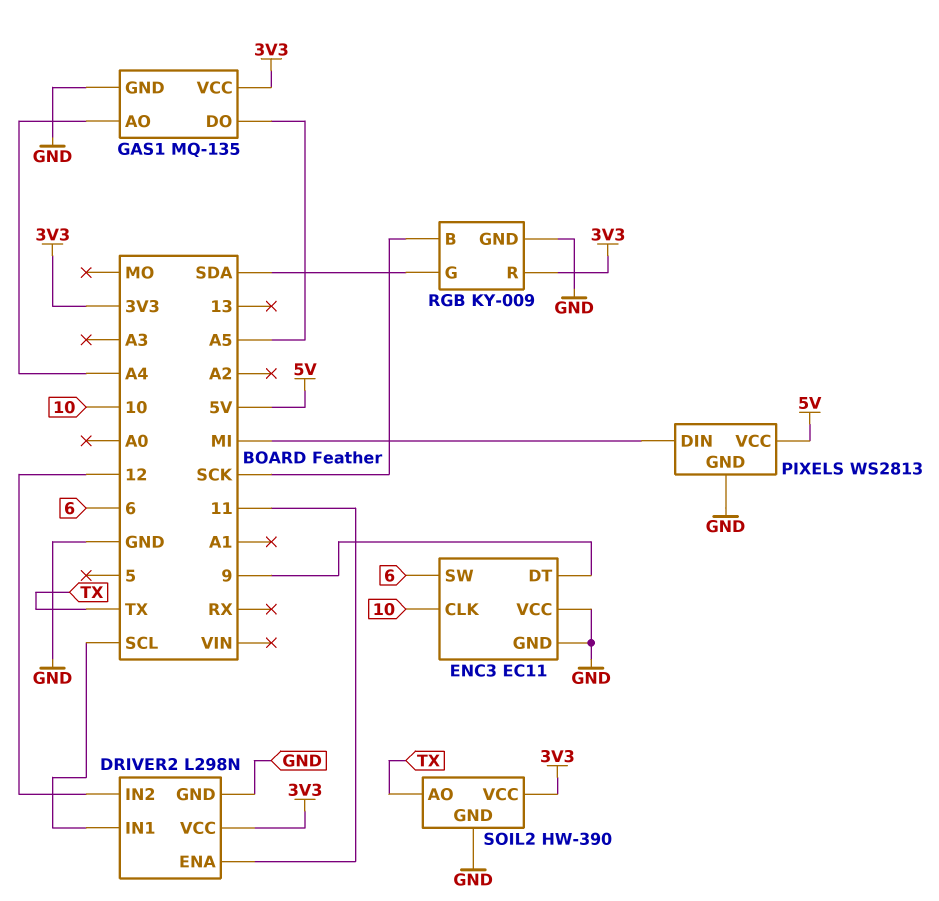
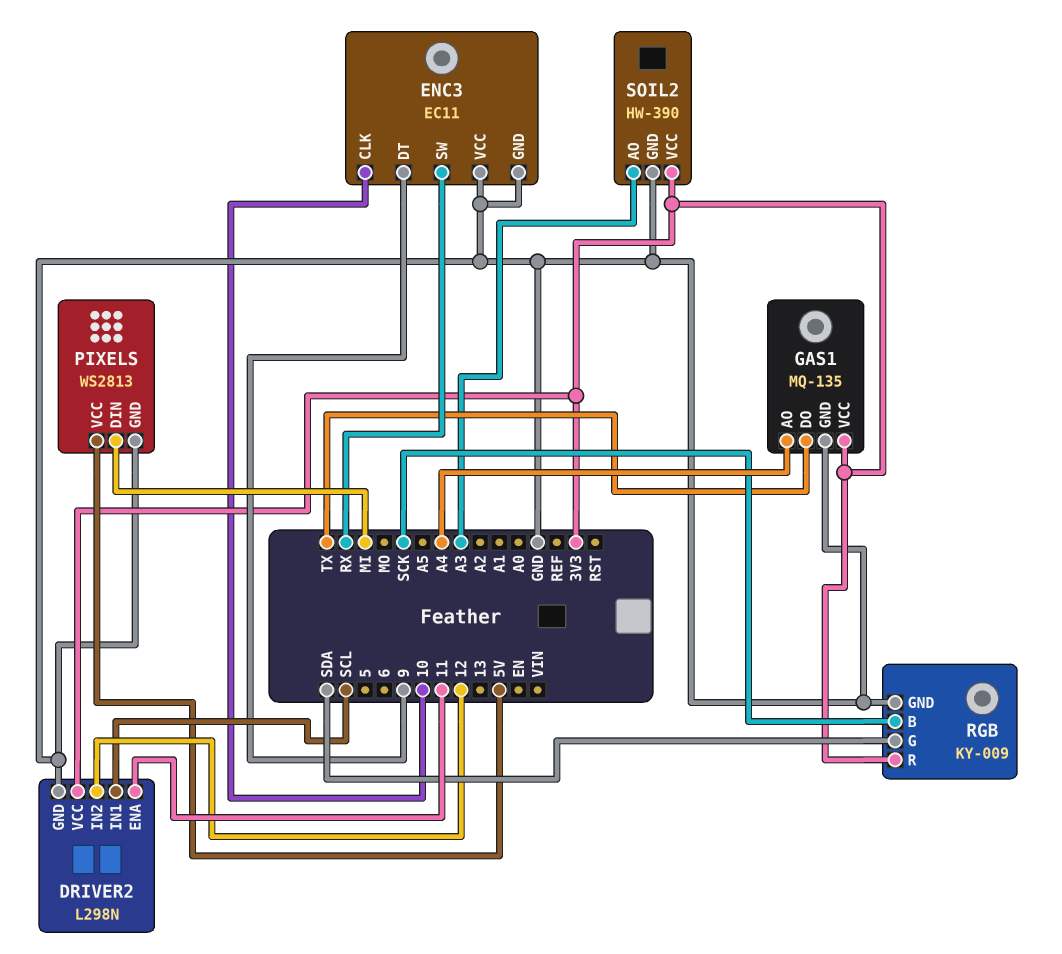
ENC3 pin SW: 6 -> RX
GAS1 pin DO: A5 -> TX
SOIL2 pin AO: TX -> A3

